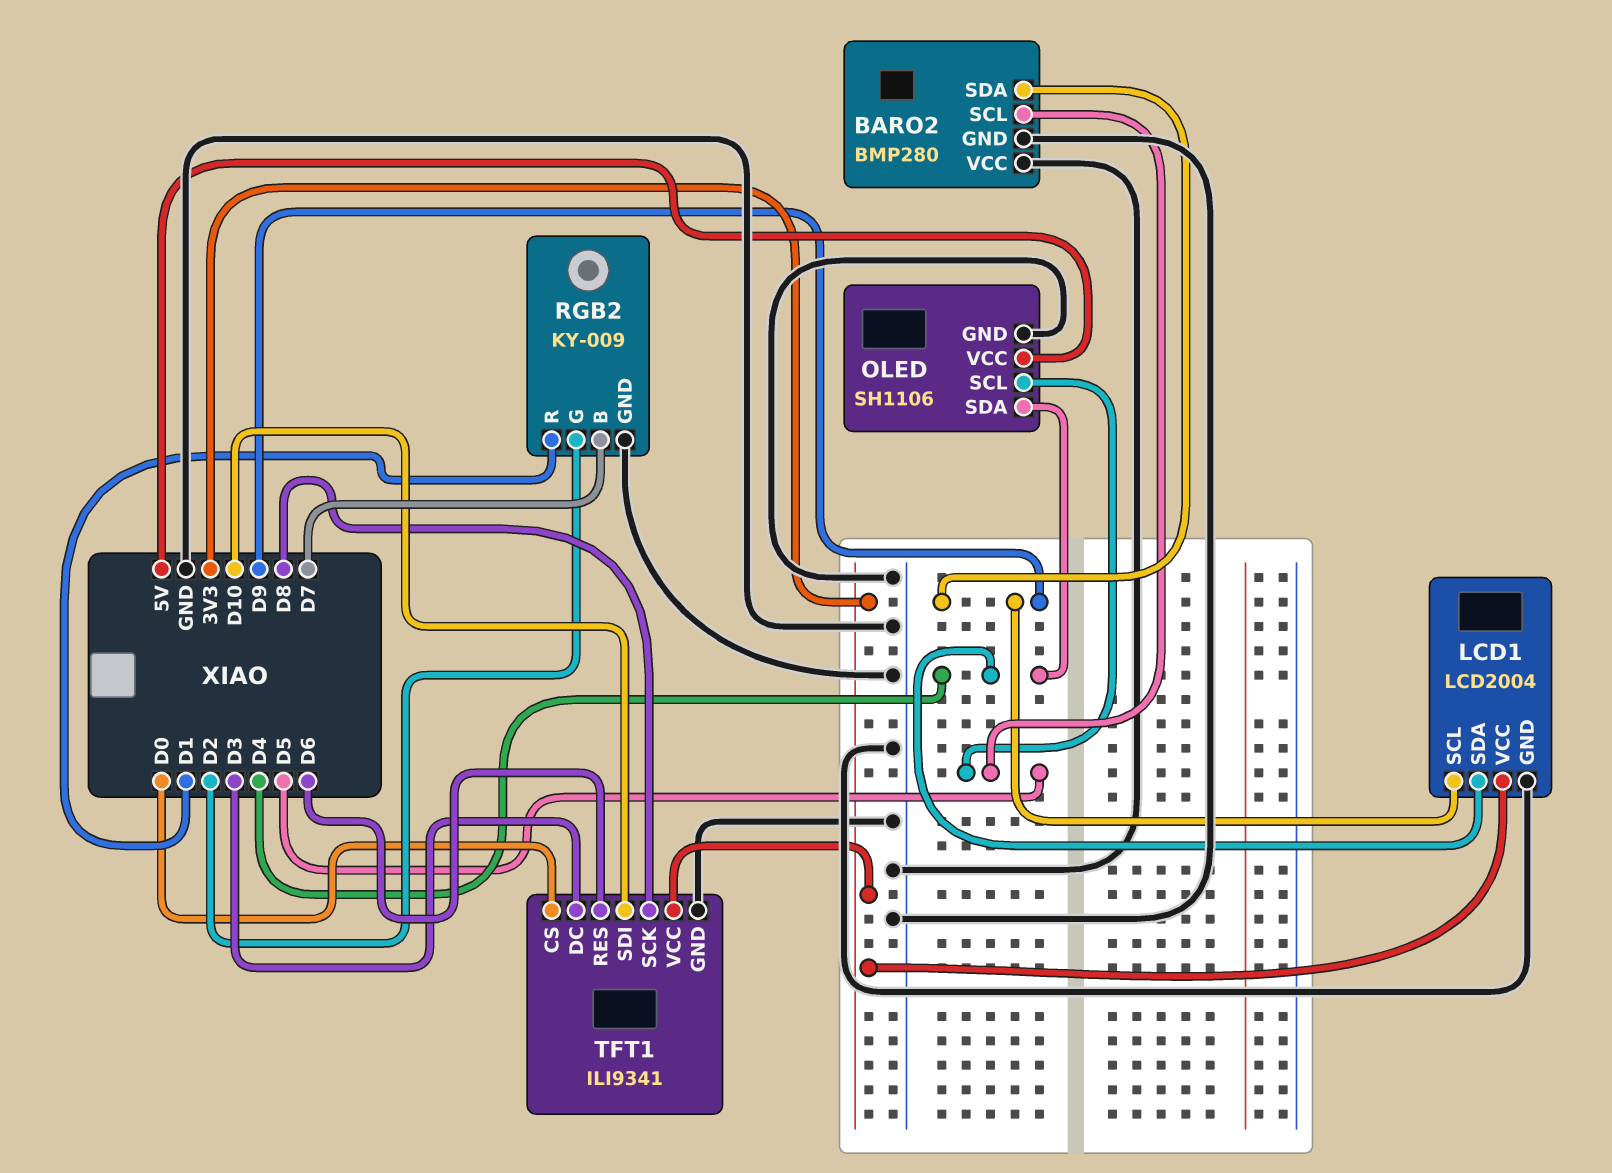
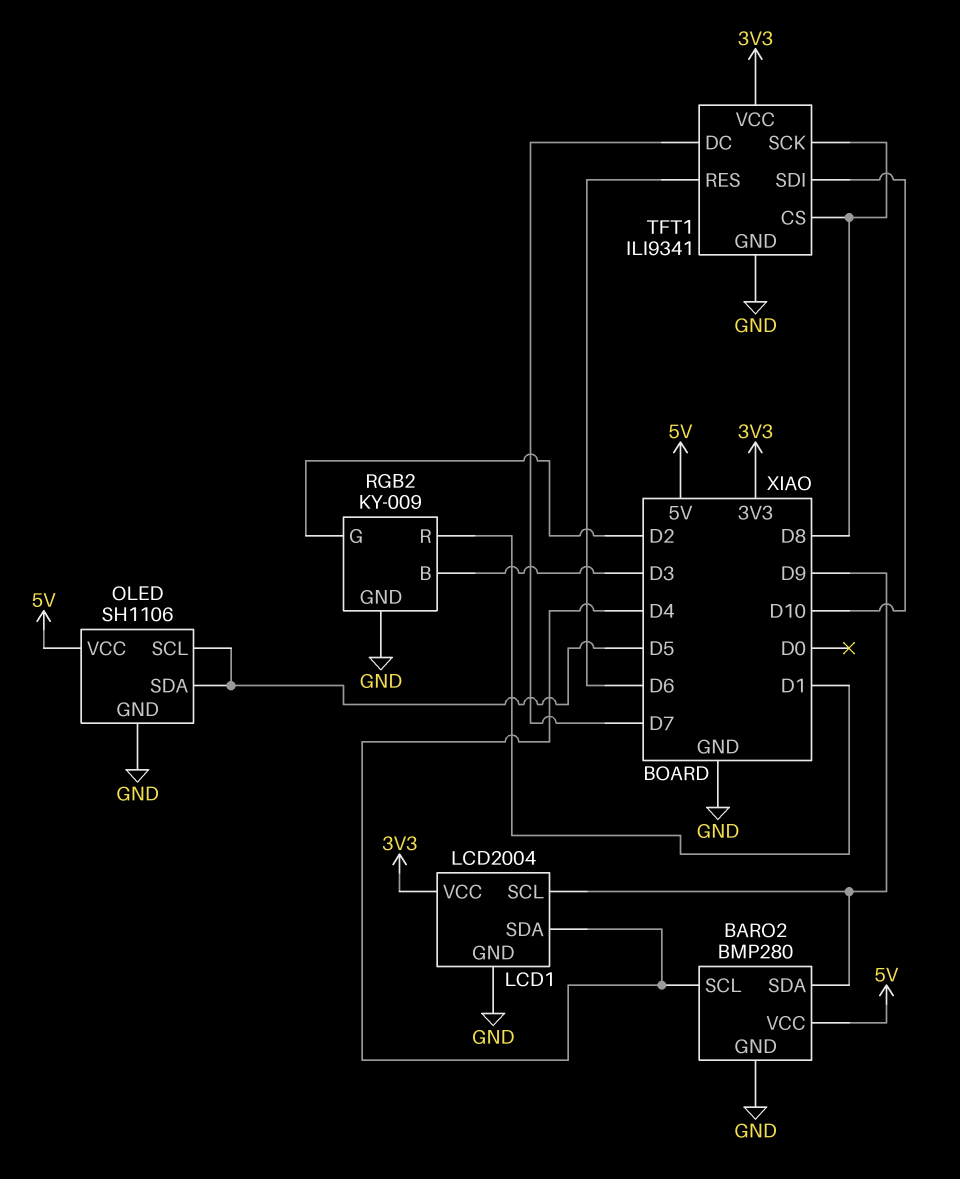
BARO2 pin SCL: D5 -> D4
BARO2 pin VCC: GND -> 5V
OLED pin SDA: D4 -> D5
RGB2 pin B: D7 -> D3
TFT1 pin CS: D0 -> D8
TFT1 pin DC: D3 -> D7

